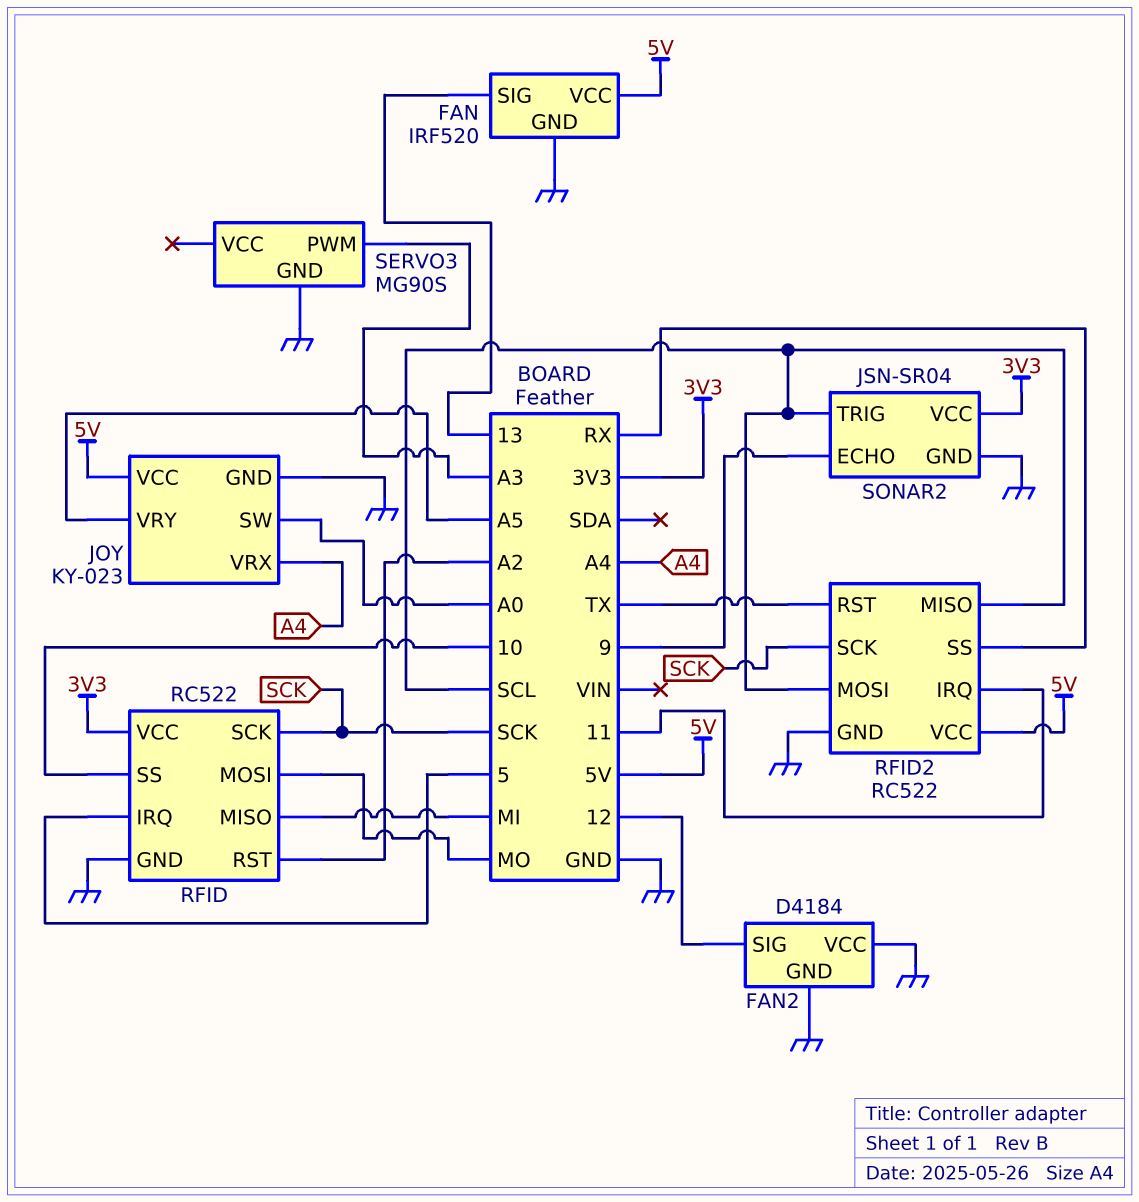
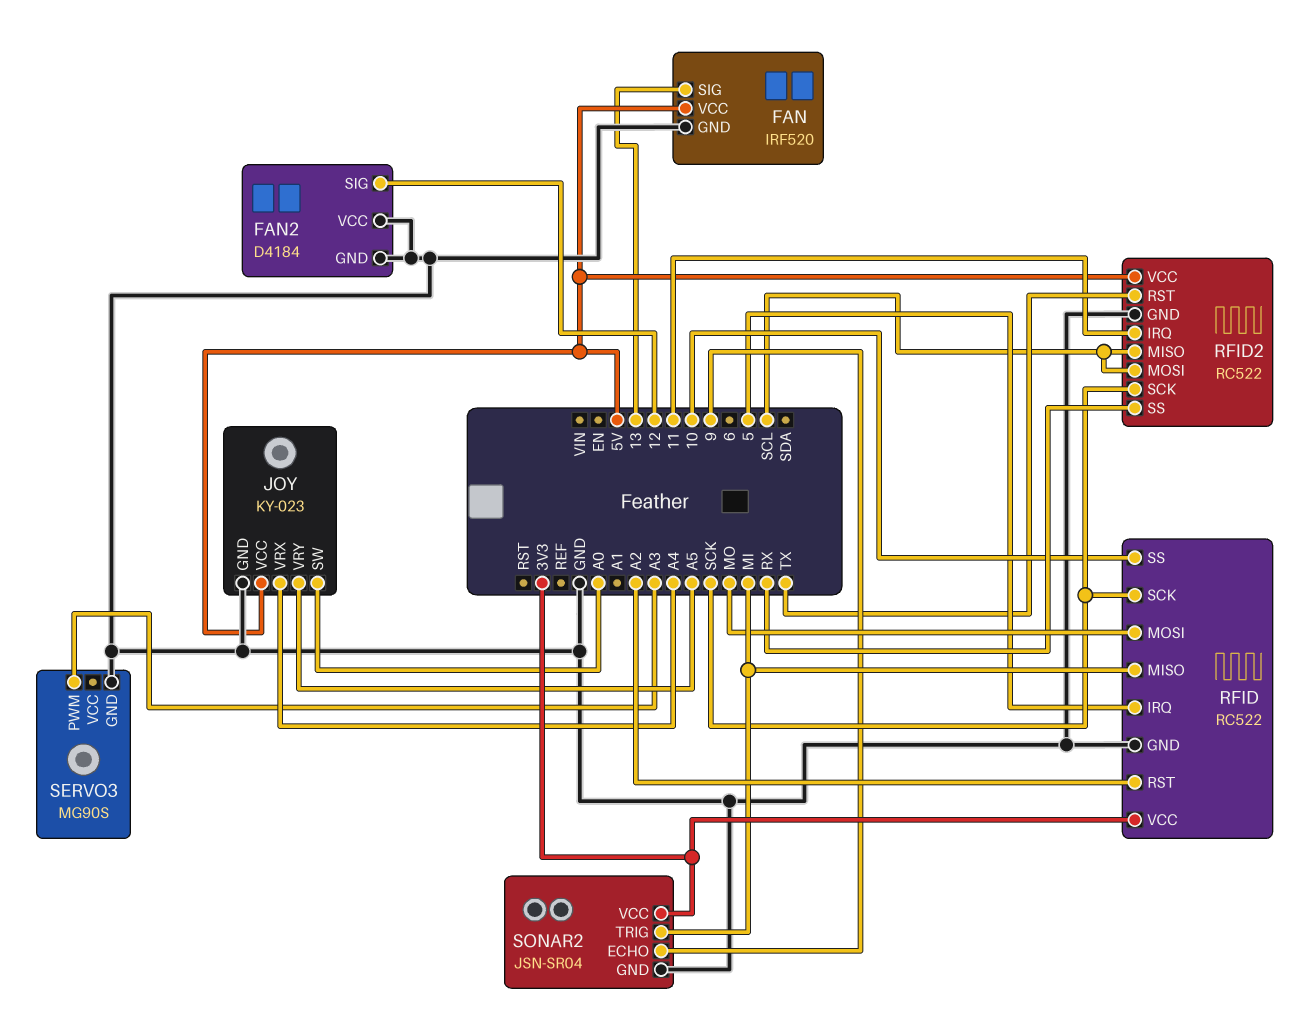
SONAR2 pin TRIG: SCL -> MI

